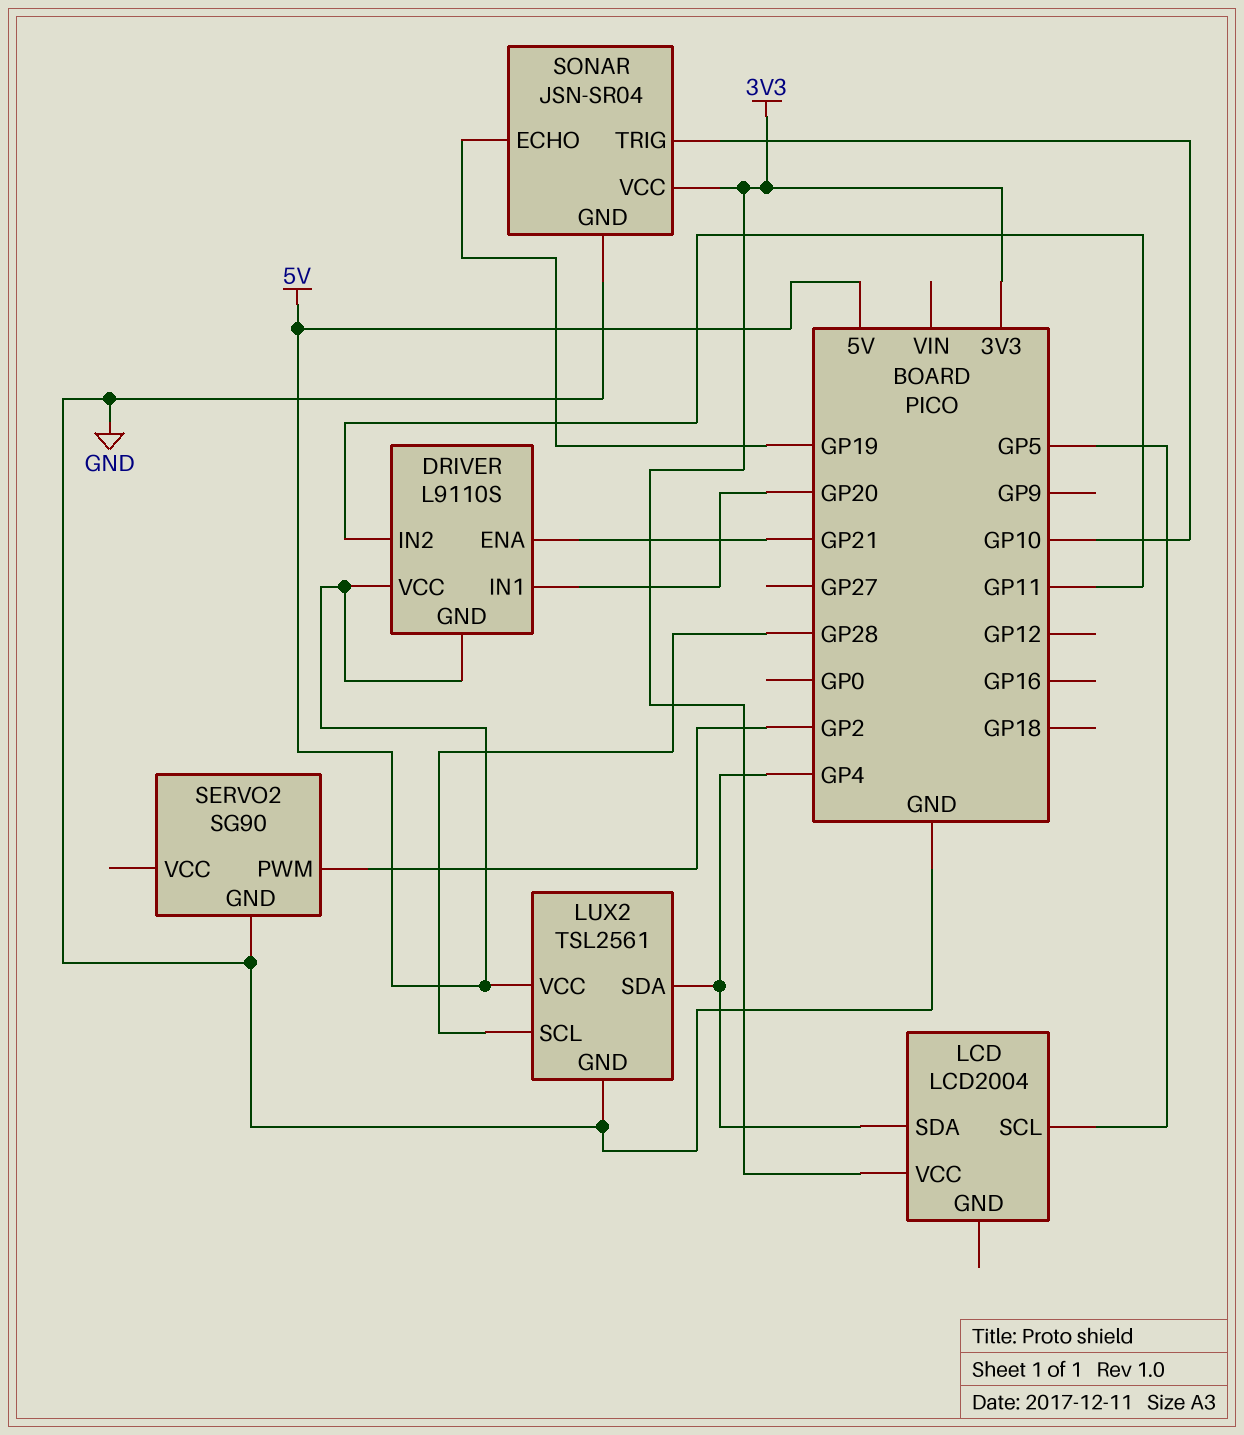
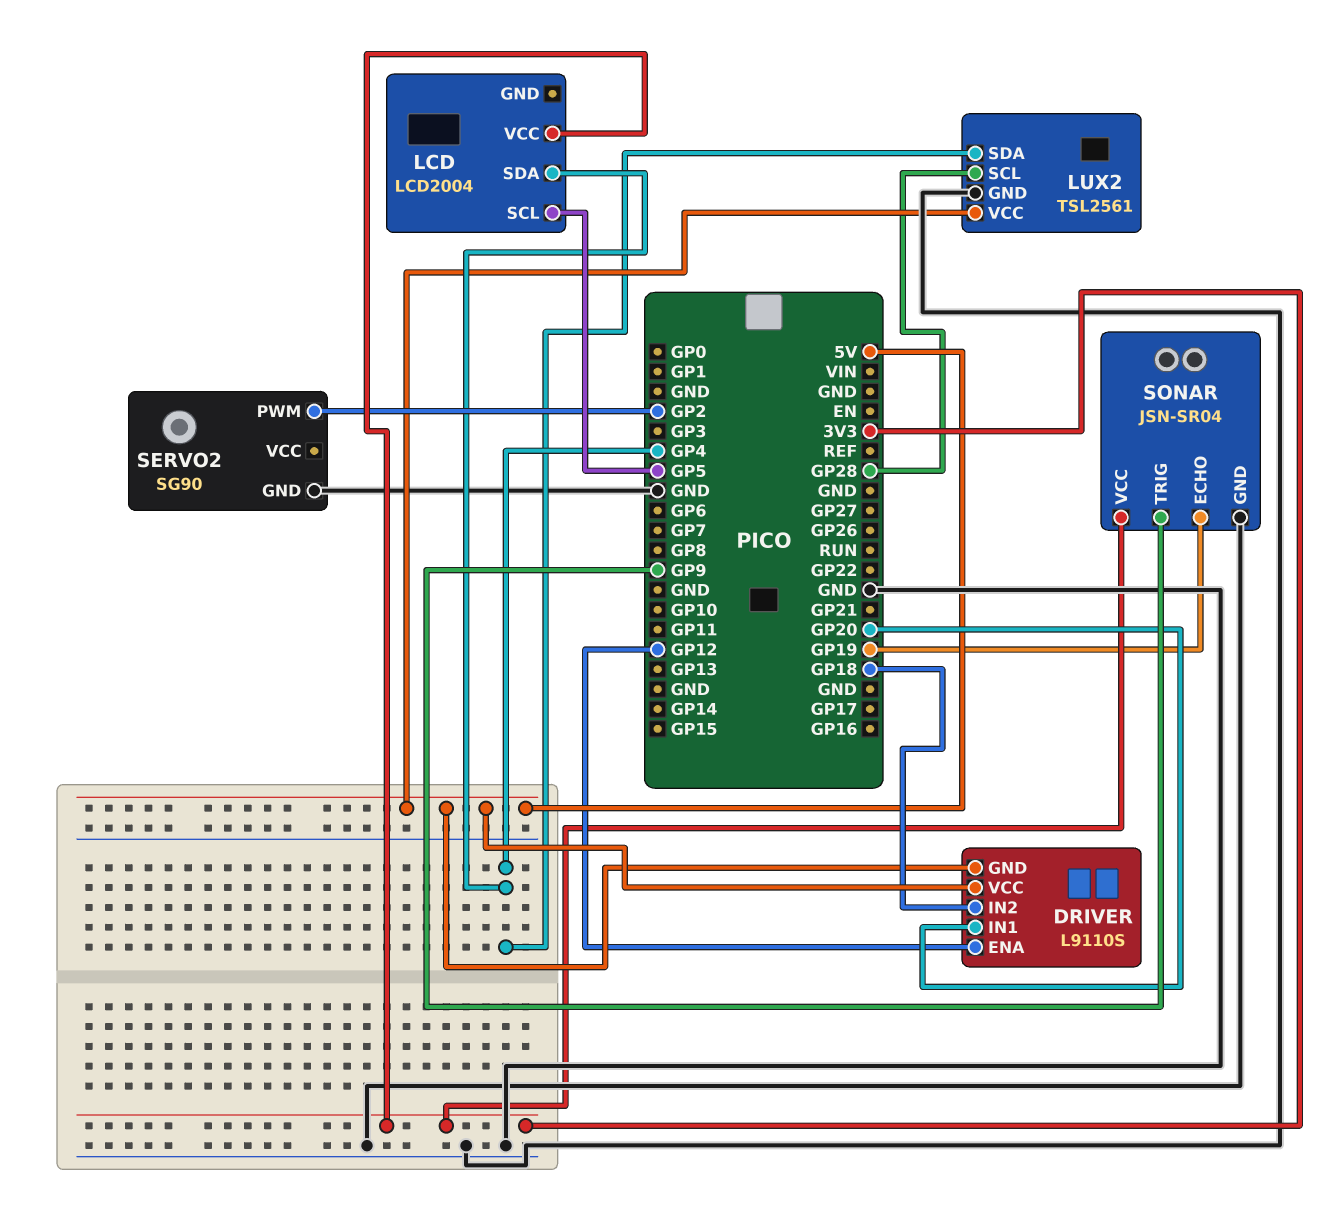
DRIVER pin ENA: GP21 -> GP12
DRIVER pin IN2: GP11 -> GP18
SONAR pin TRIG: GP10 -> GP9

